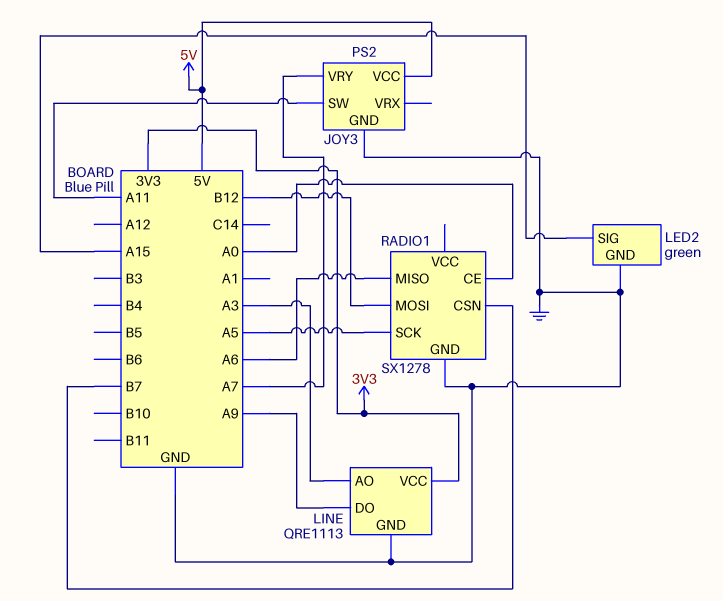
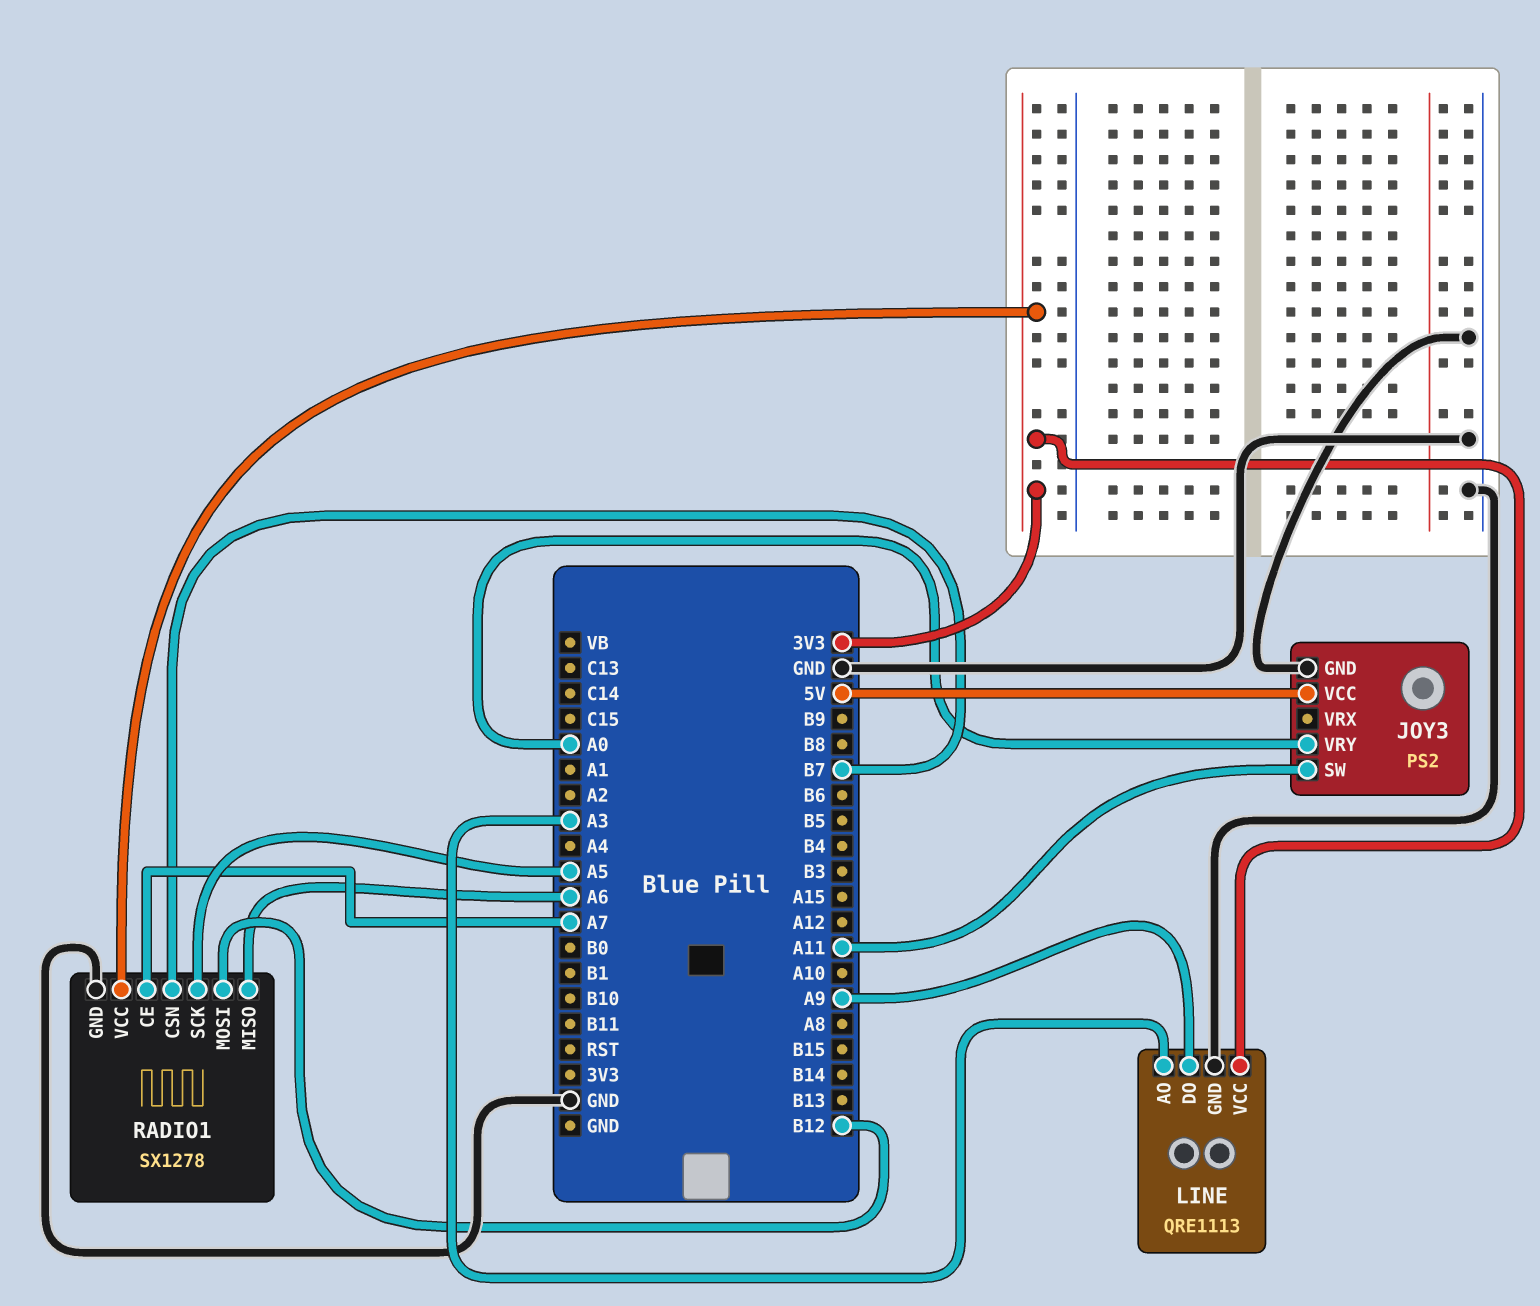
JOY3 pin VRY: A7 -> A0
LED2: green -> none
LED2 pin GND: GND -> none
LED2 pin SIG: A15 -> none
RADIO1 pin CE: A0 -> A7
RADIO1 pin VCC: none -> 3V3

